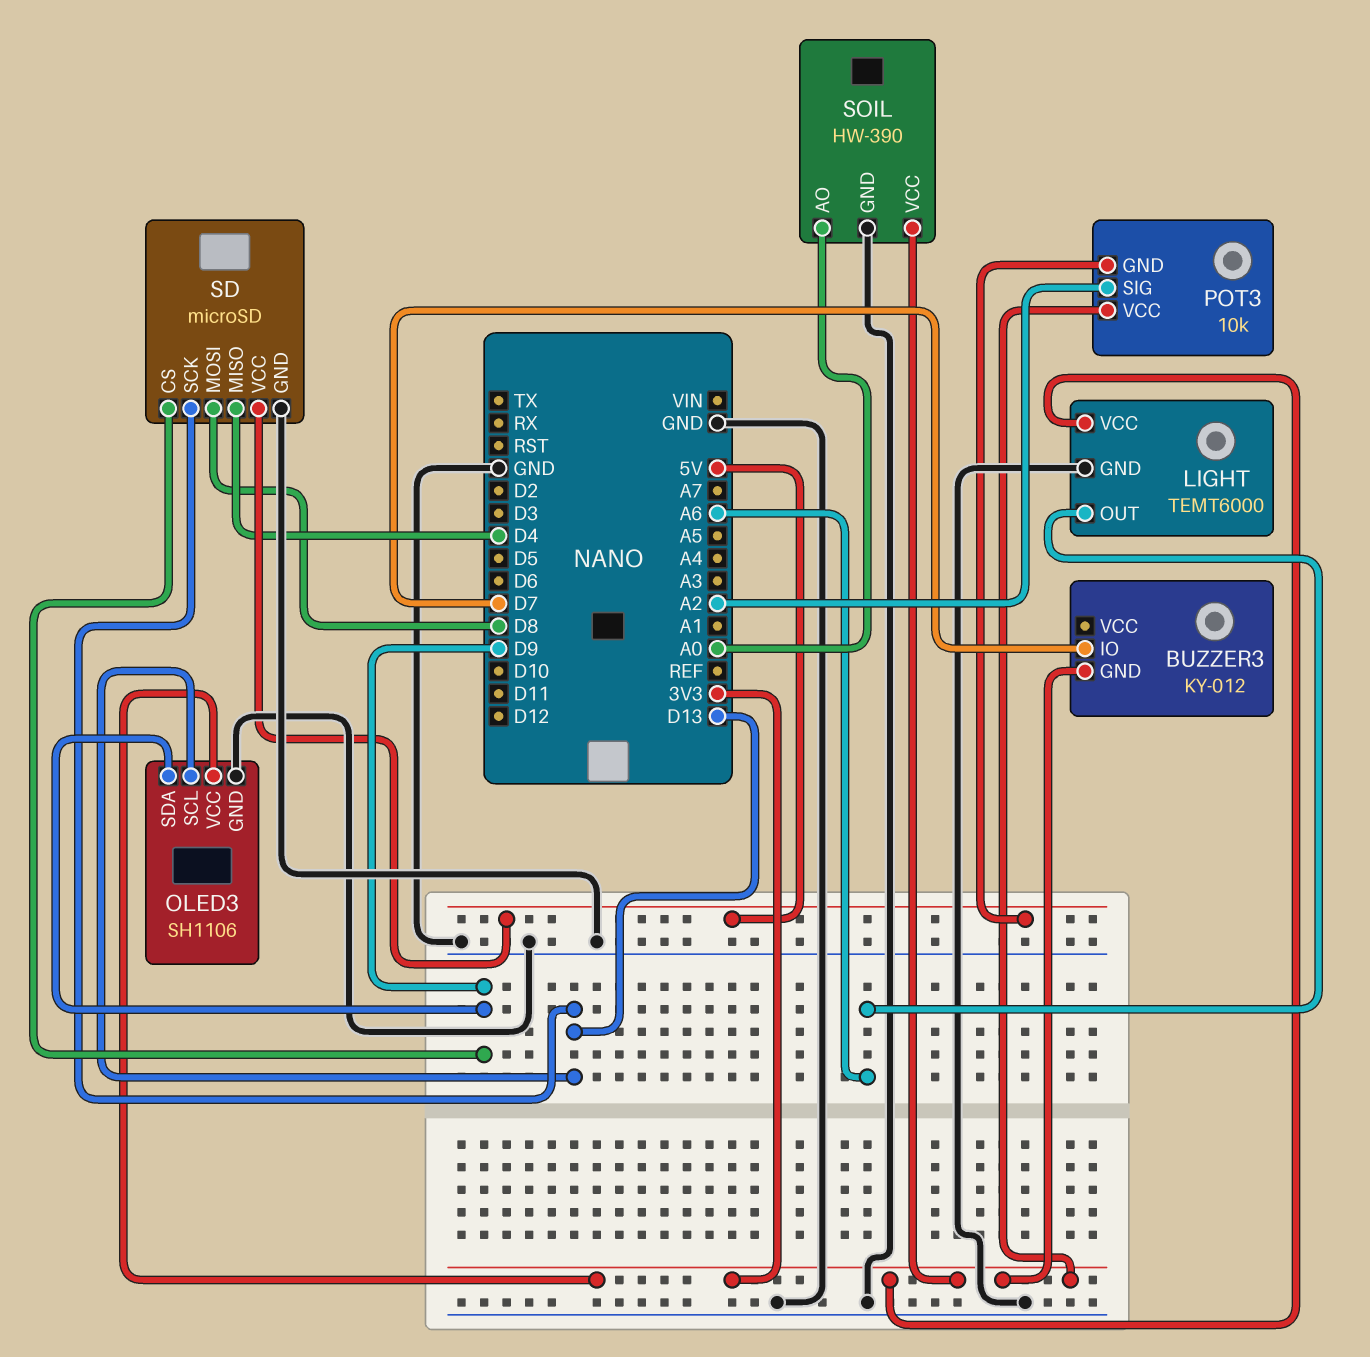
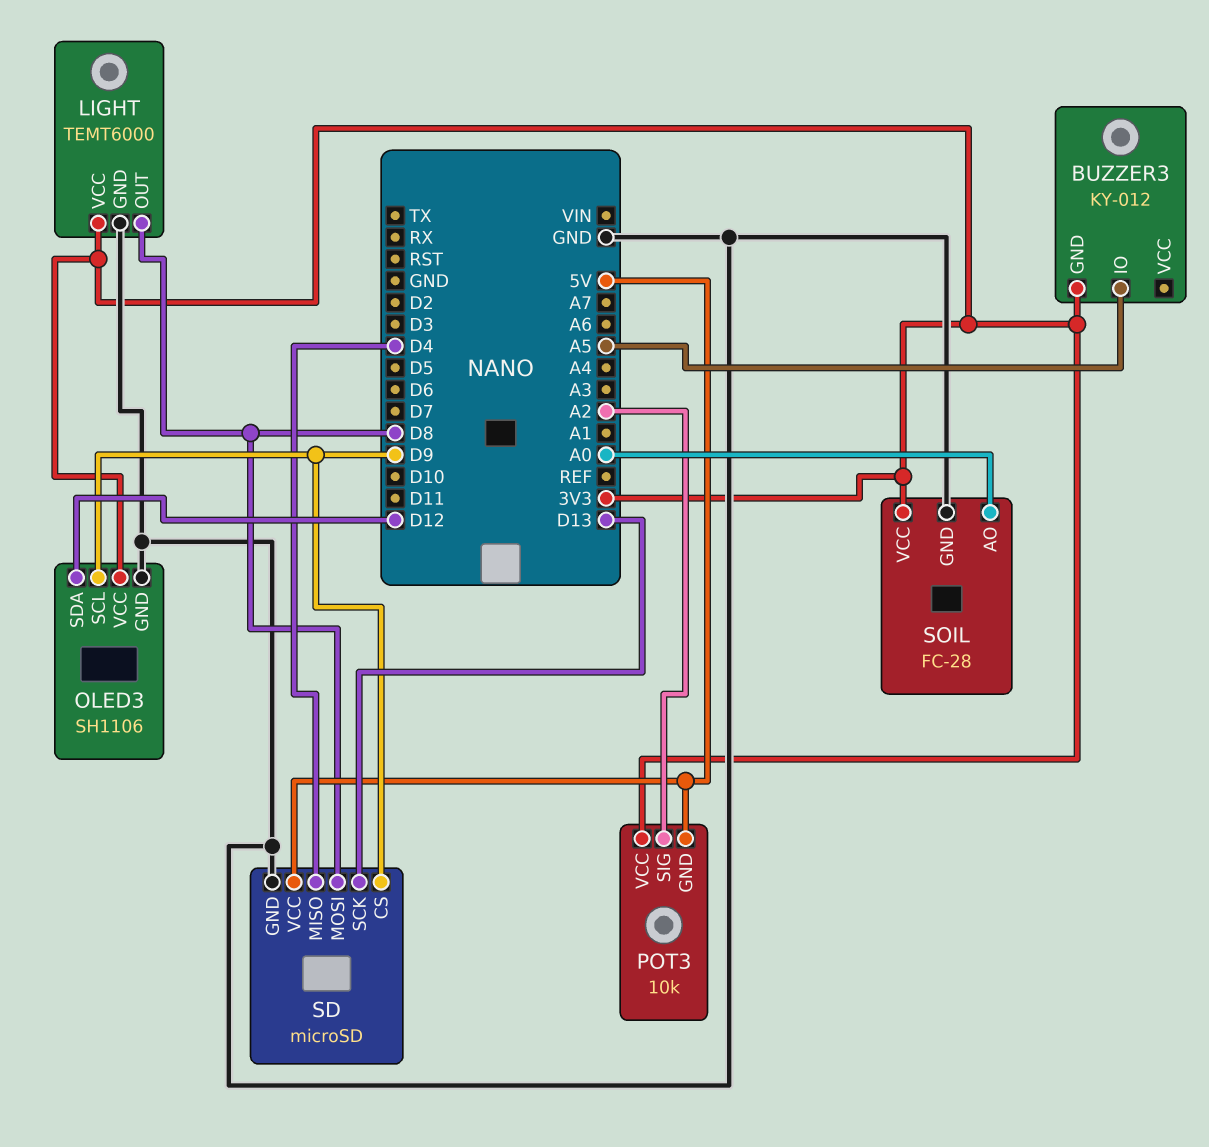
BUZZER3 pin IO: D7 -> A5
LIGHT pin OUT: A6 -> D8
OLED3 pin SCL: D13 -> D9
OLED3 pin SDA: D9 -> D12
SOIL: HW-390 -> FC-28

